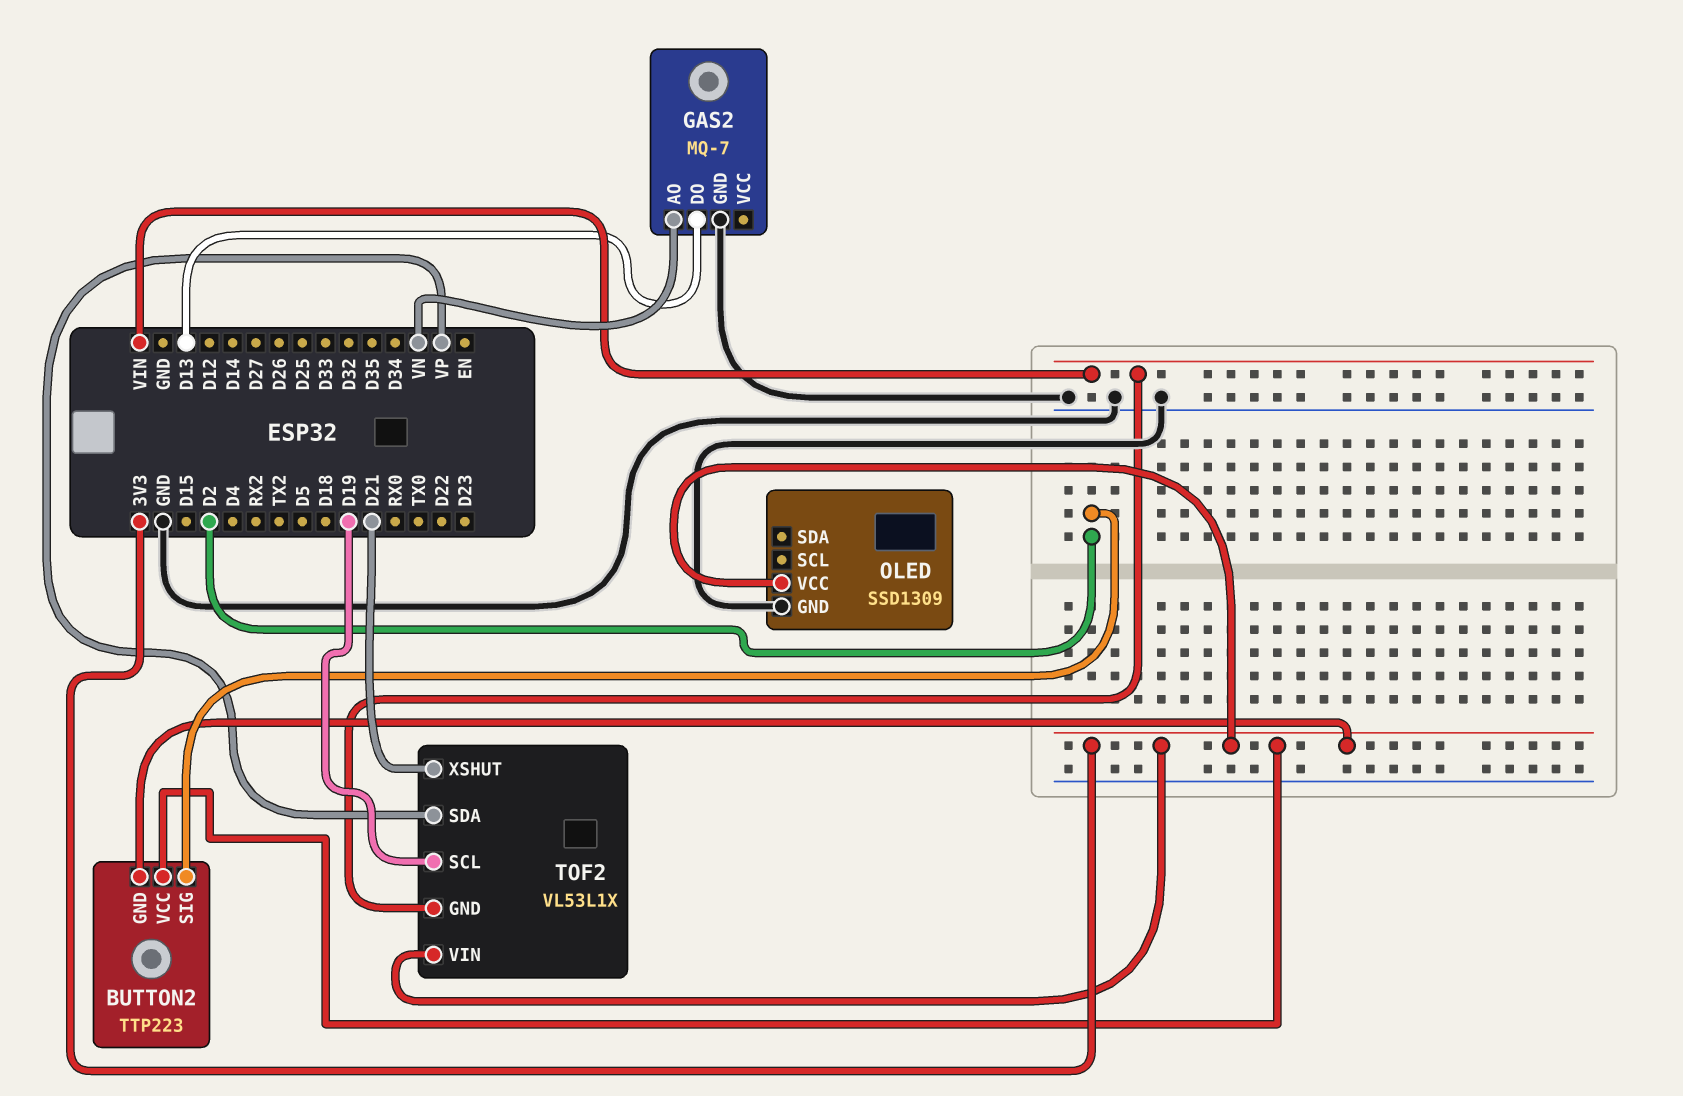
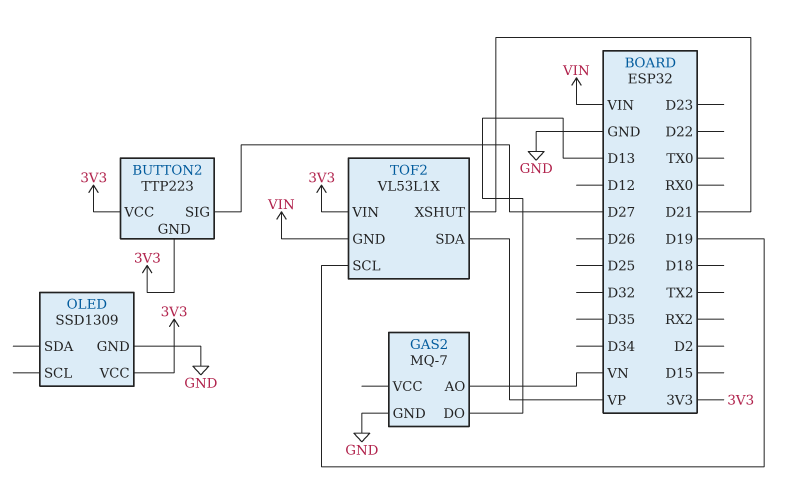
BUTTON2 pin SIG: D2 -> D27

